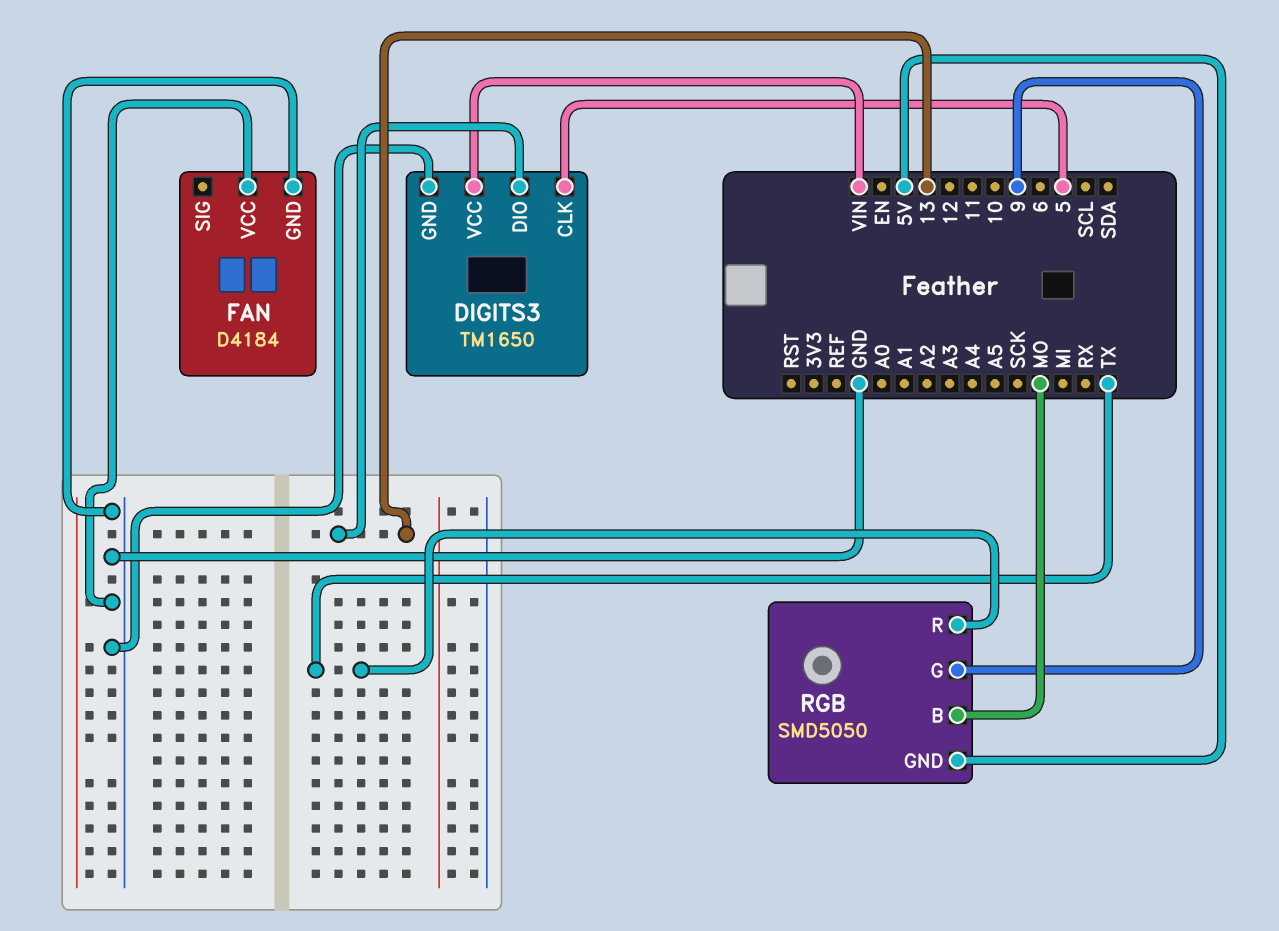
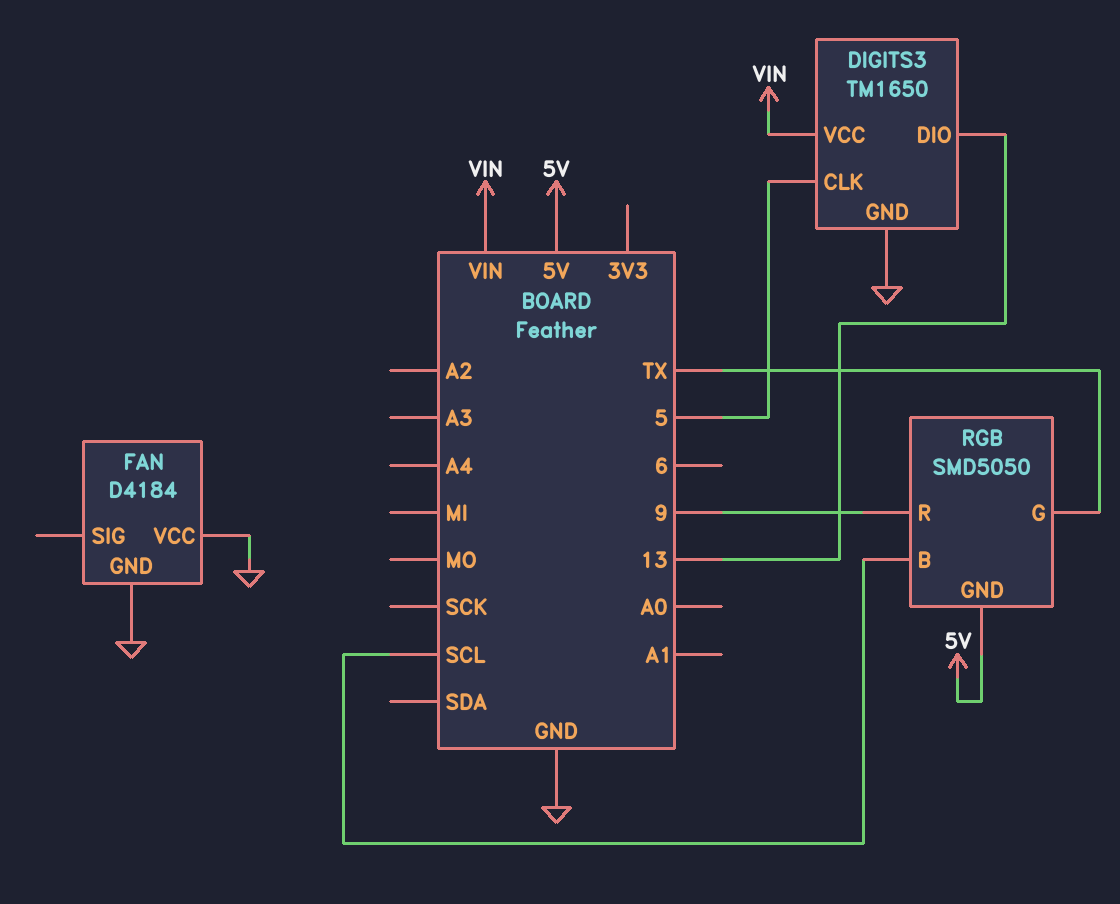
RGB pin B: MO -> SCL
RGB pin G: 9 -> TX
RGB pin R: TX -> 9

